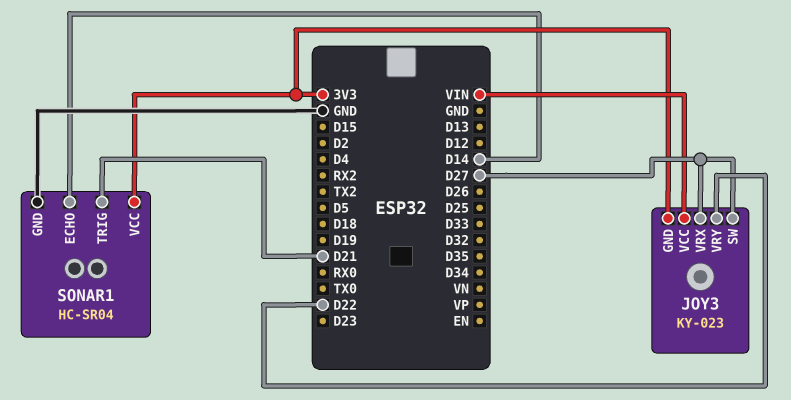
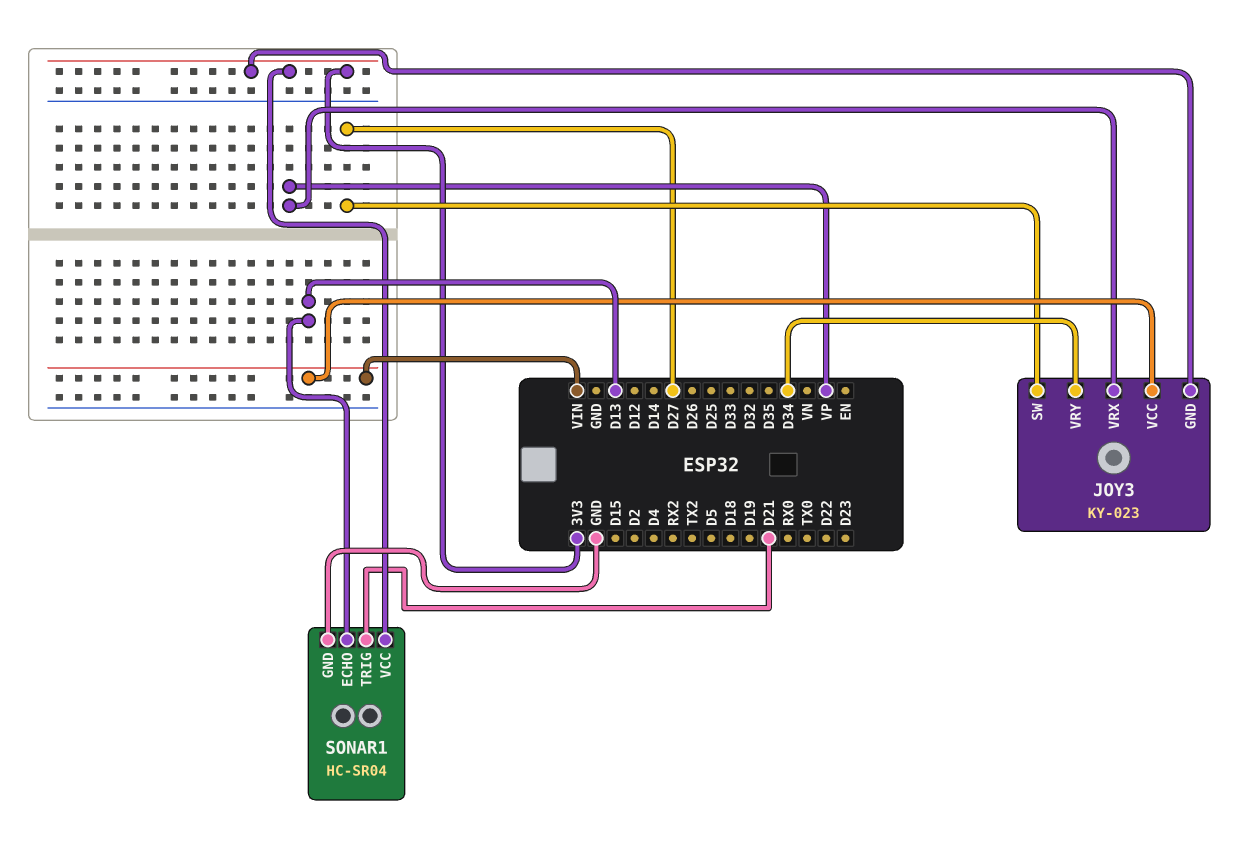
JOY3 pin VRX: D27 -> VP
JOY3 pin VRY: D22 -> D34
SONAR1 pin ECHO: D14 -> D13

